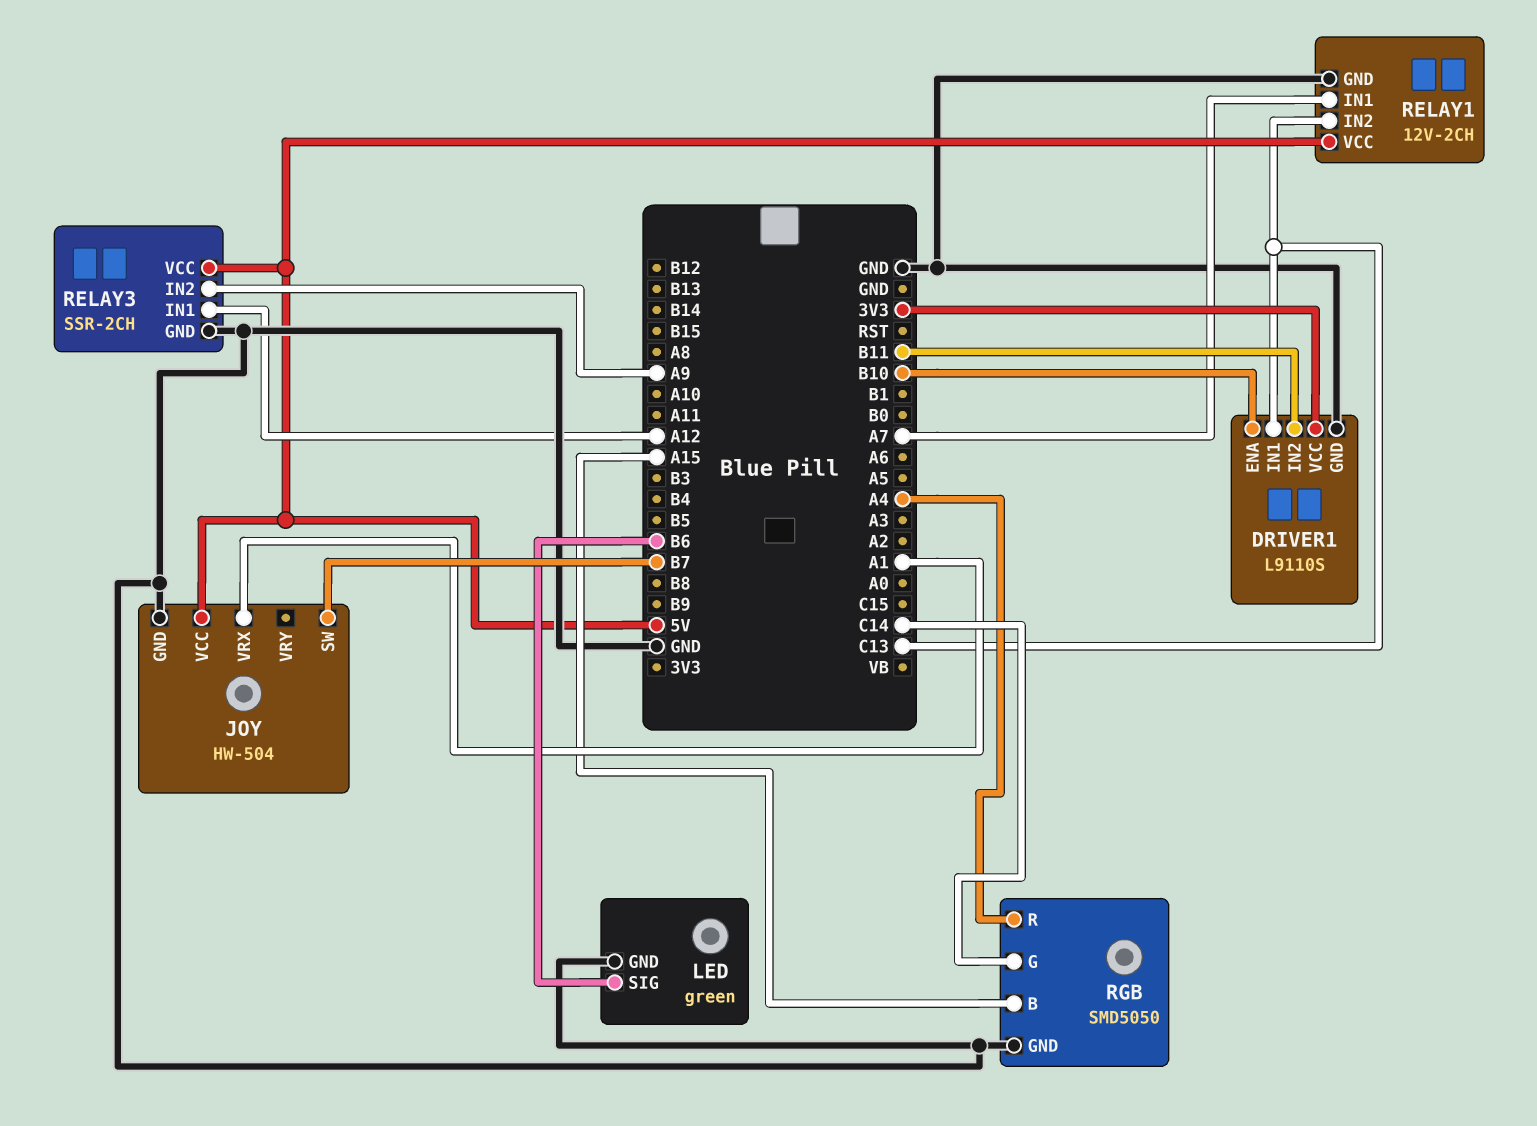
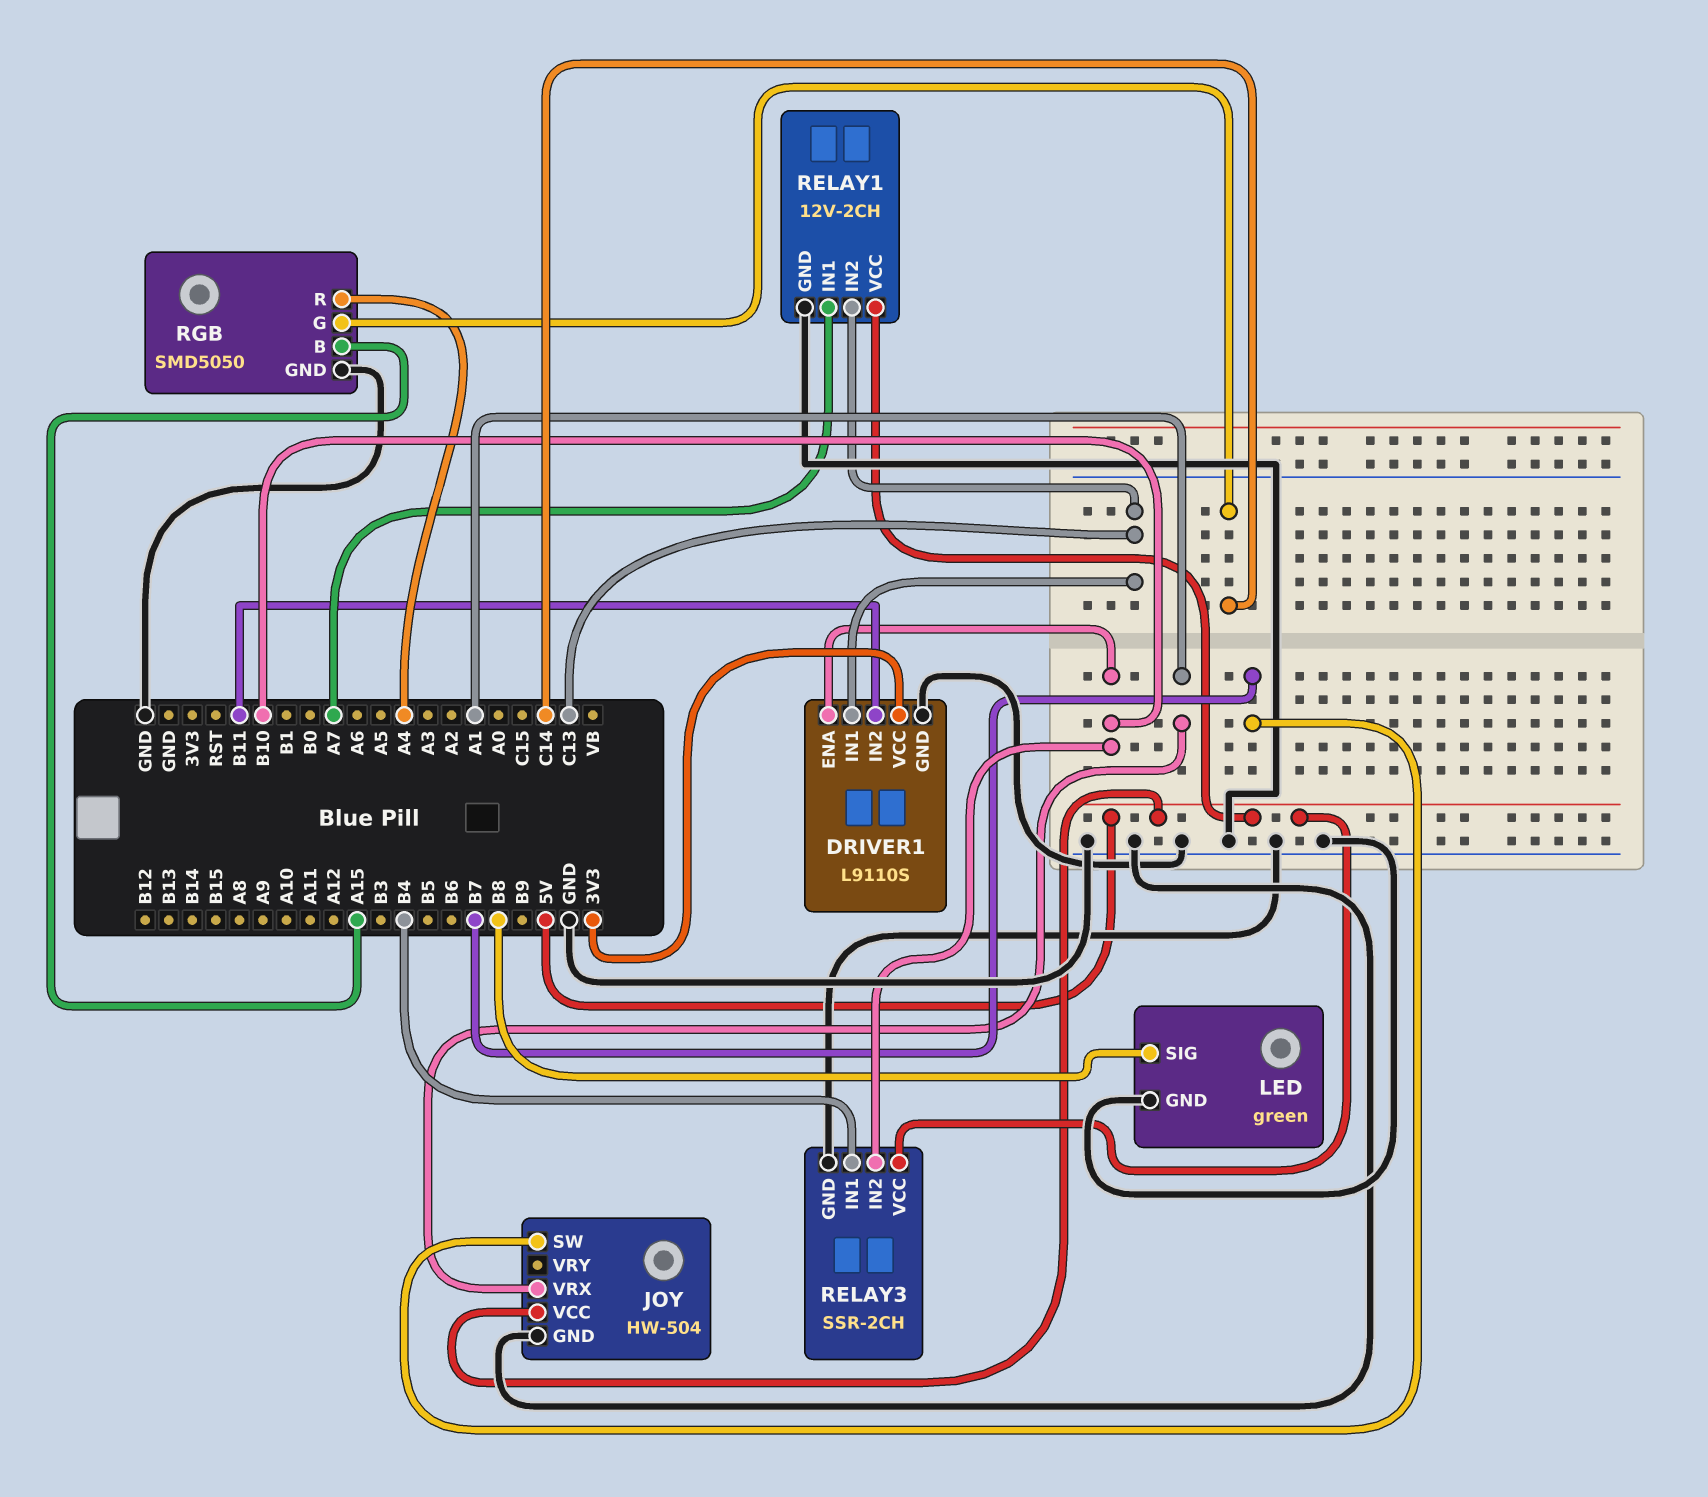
LED pin SIG: B6 -> B8
RELAY3 pin IN1: A12 -> B4
RELAY3 pin IN2: A9 -> B10

